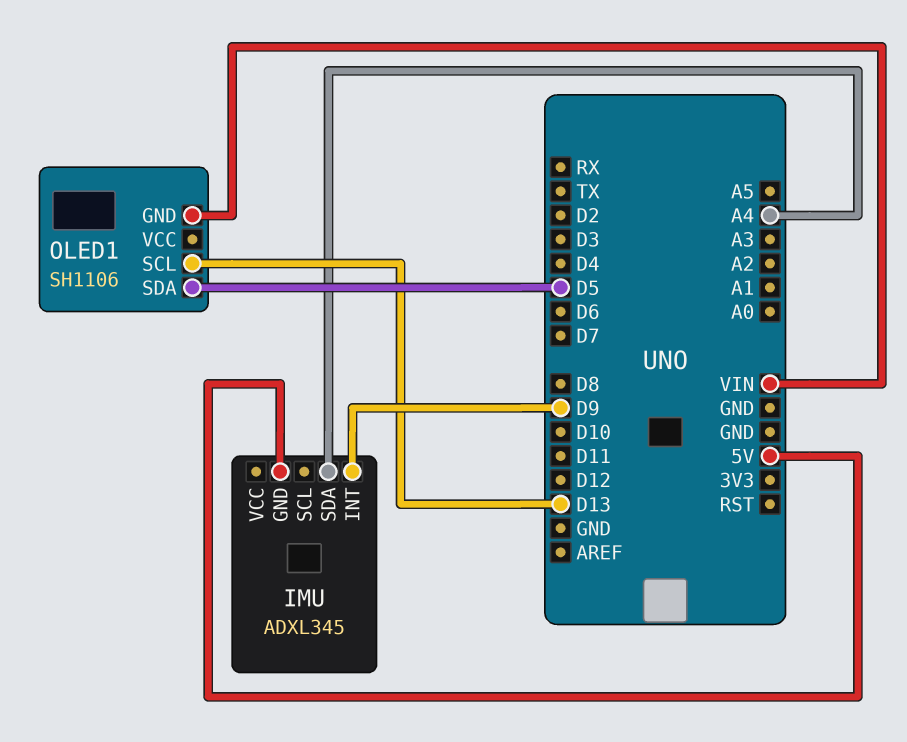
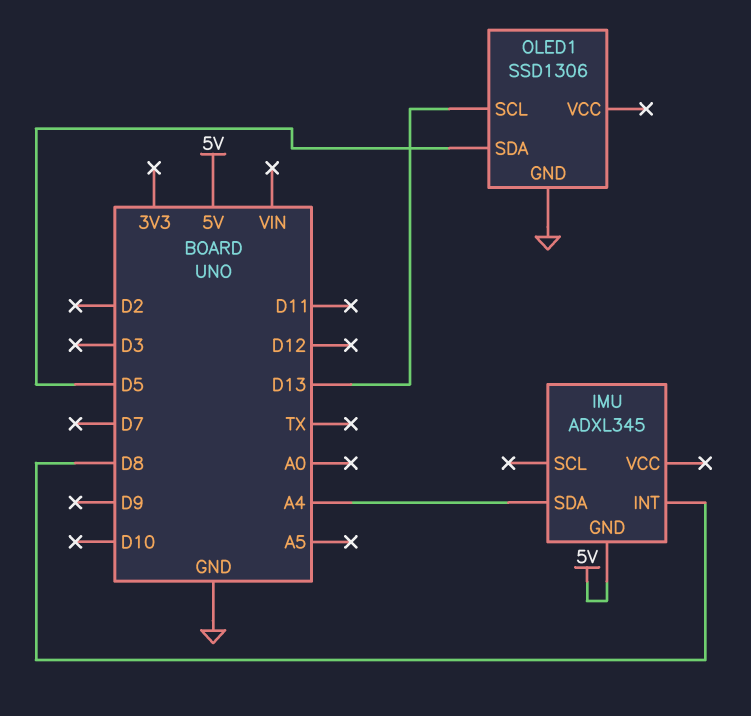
IMU pin INT: D9 -> D8
OLED1: SH1106 -> SSD1306
OLED1 pin GND: VIN -> GND

